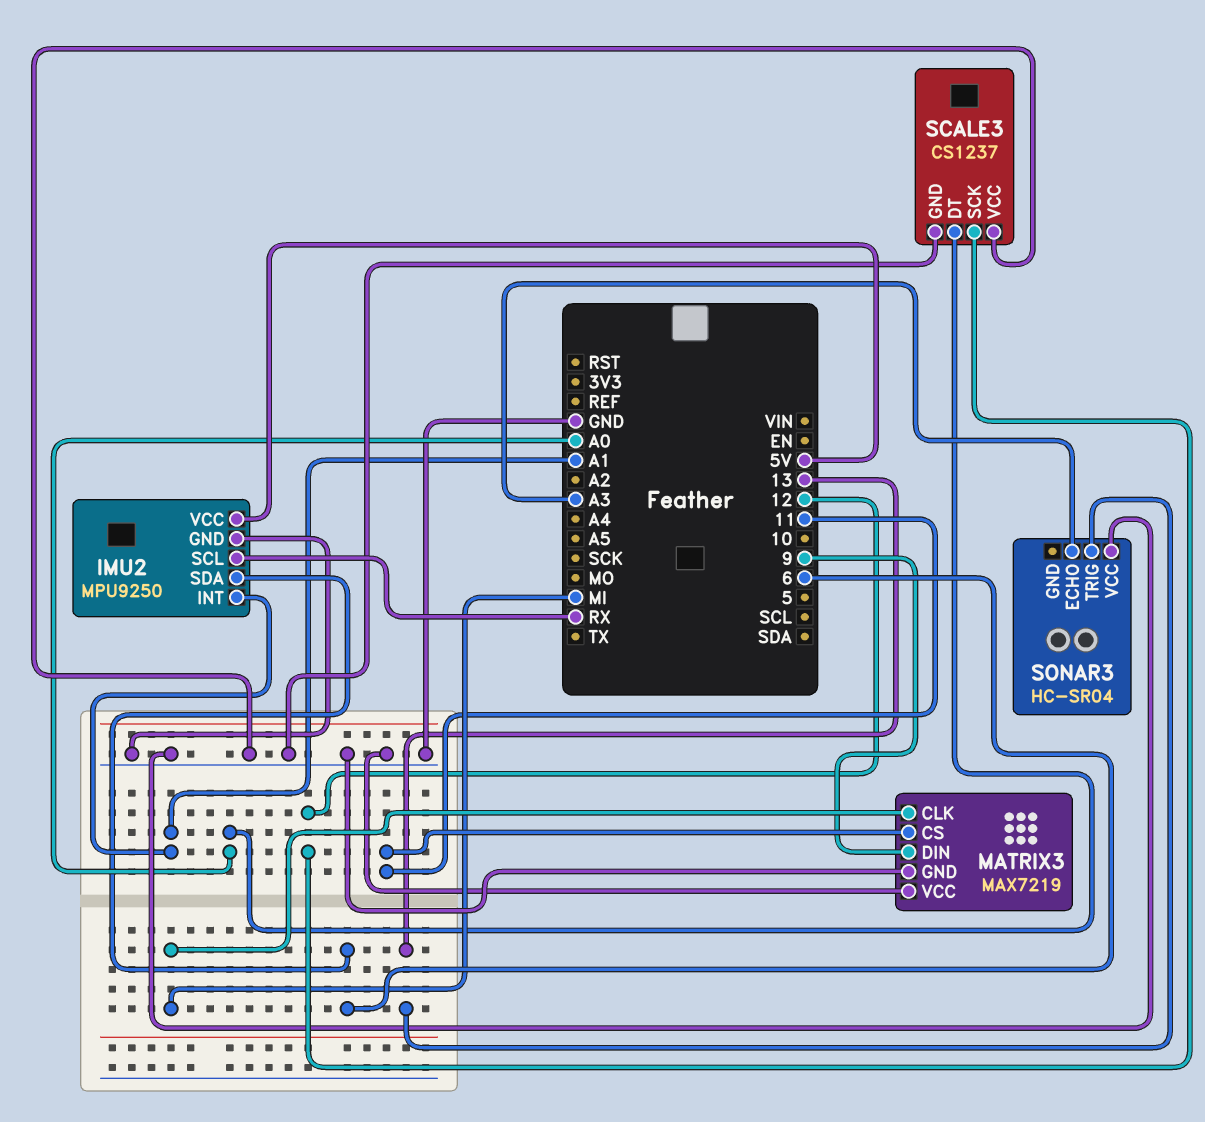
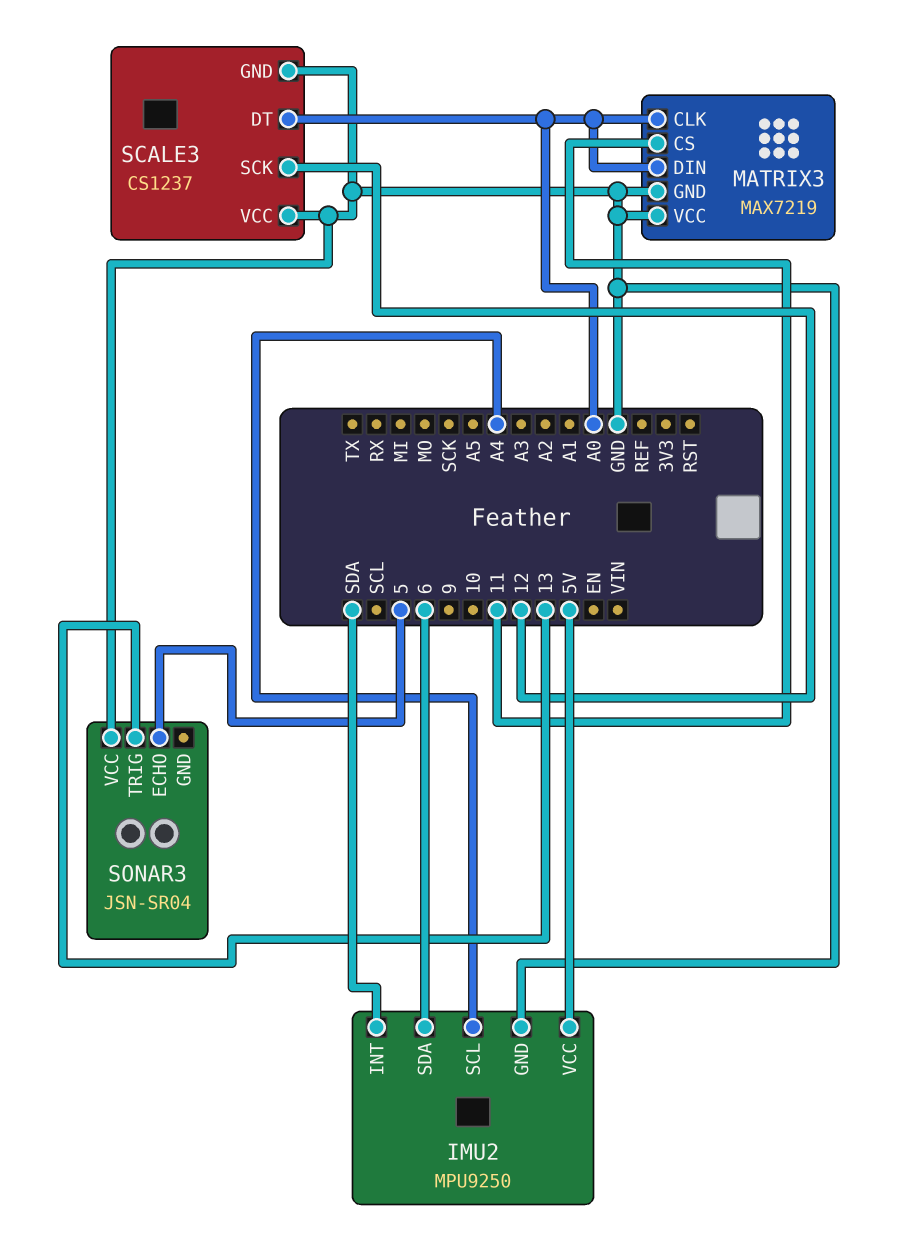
IMU2 pin INT: A1 -> SDA
IMU2 pin SCL: RX -> A4
MATRIX3 pin CLK: MI -> A0
MATRIX3 pin DIN: 9 -> A0
SONAR3: HC-SR04 -> JSN-SR04
SONAR3 pin ECHO: A3 -> 5

